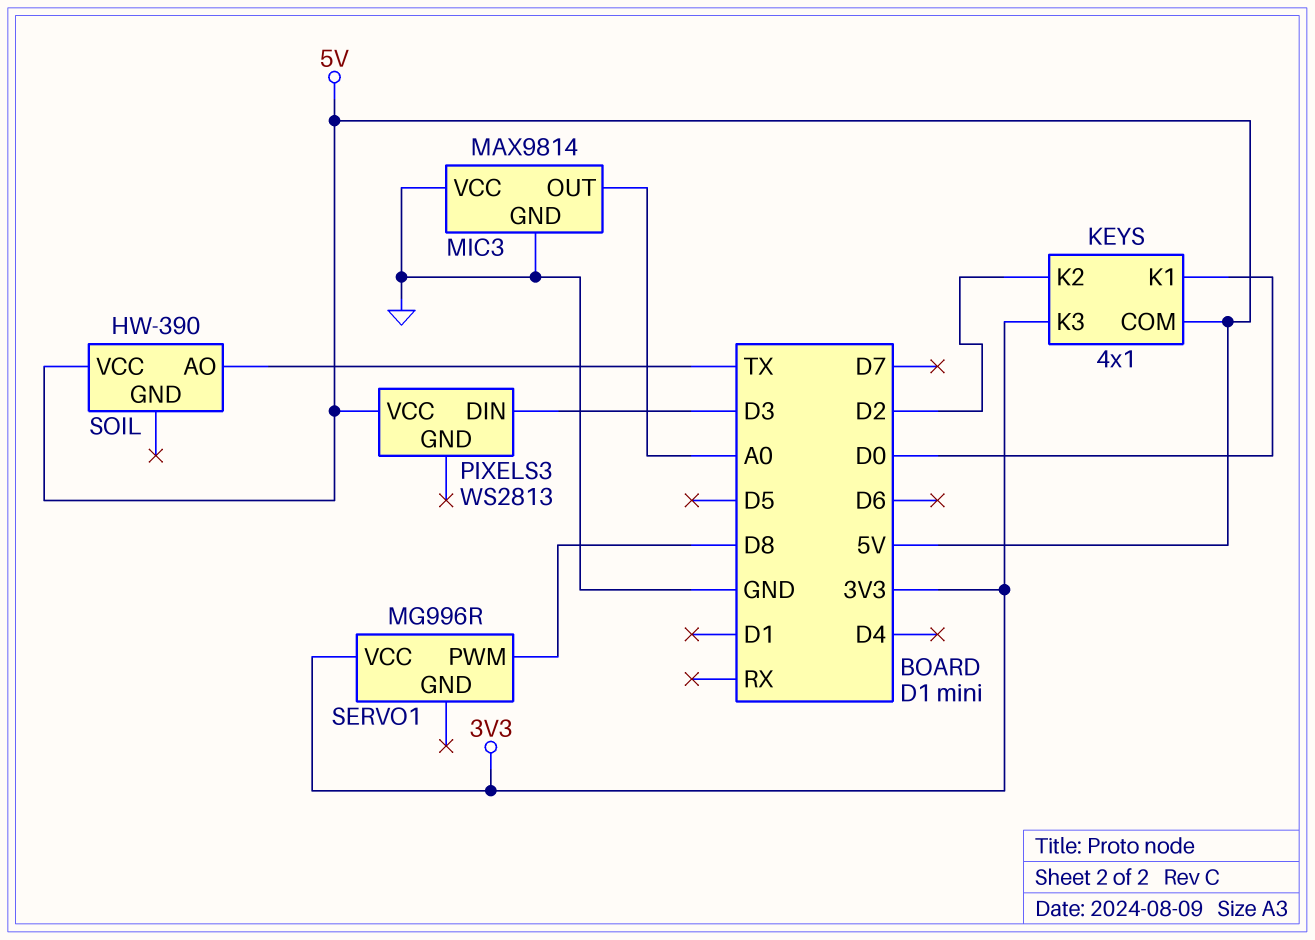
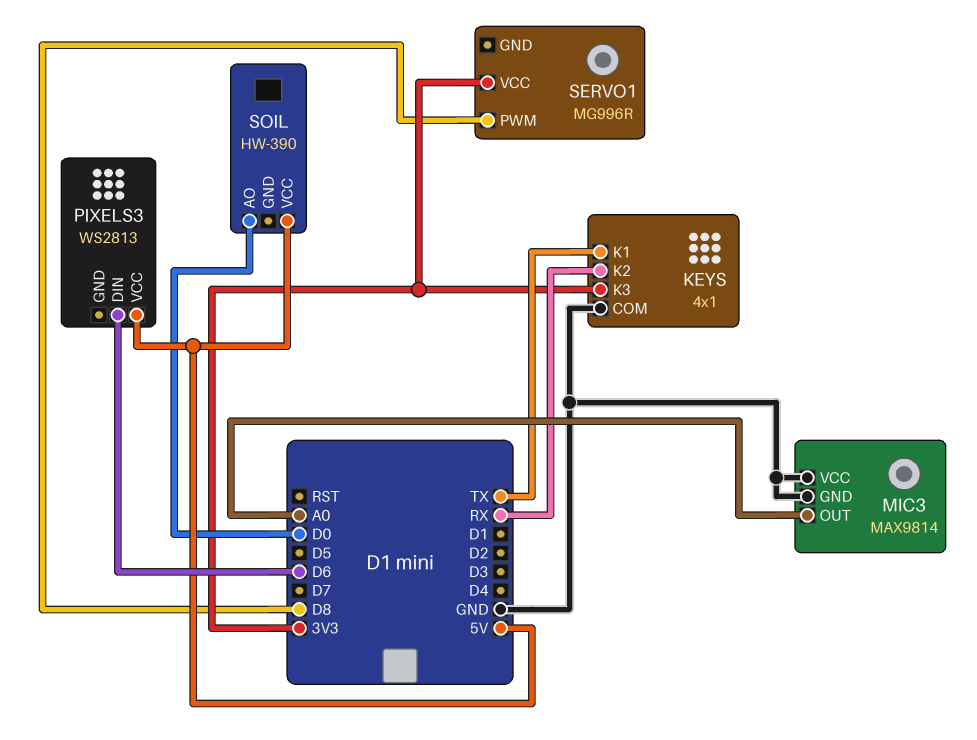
KEYS pin COM: 5V -> GND
KEYS pin K1: D0 -> TX
KEYS pin K2: D2 -> RX
PIXELS3 pin DIN: D3 -> D6
SOIL pin AO: TX -> D0

